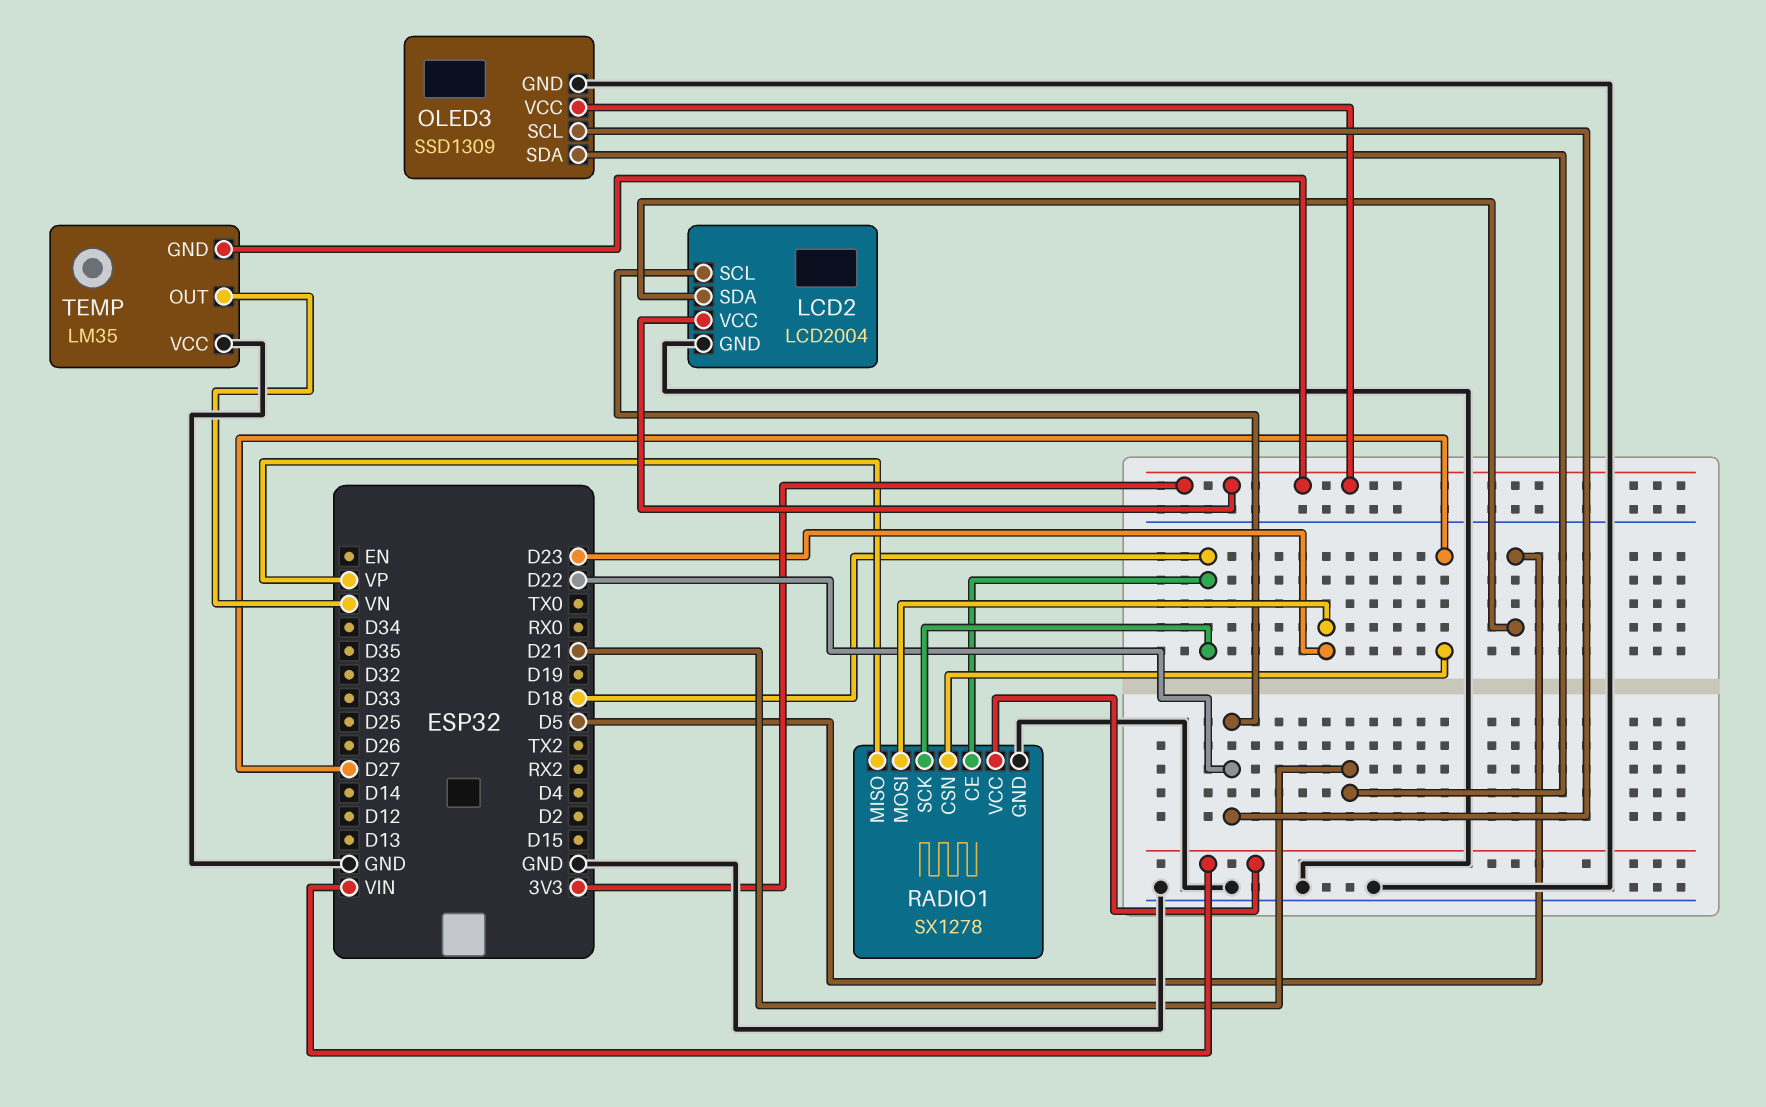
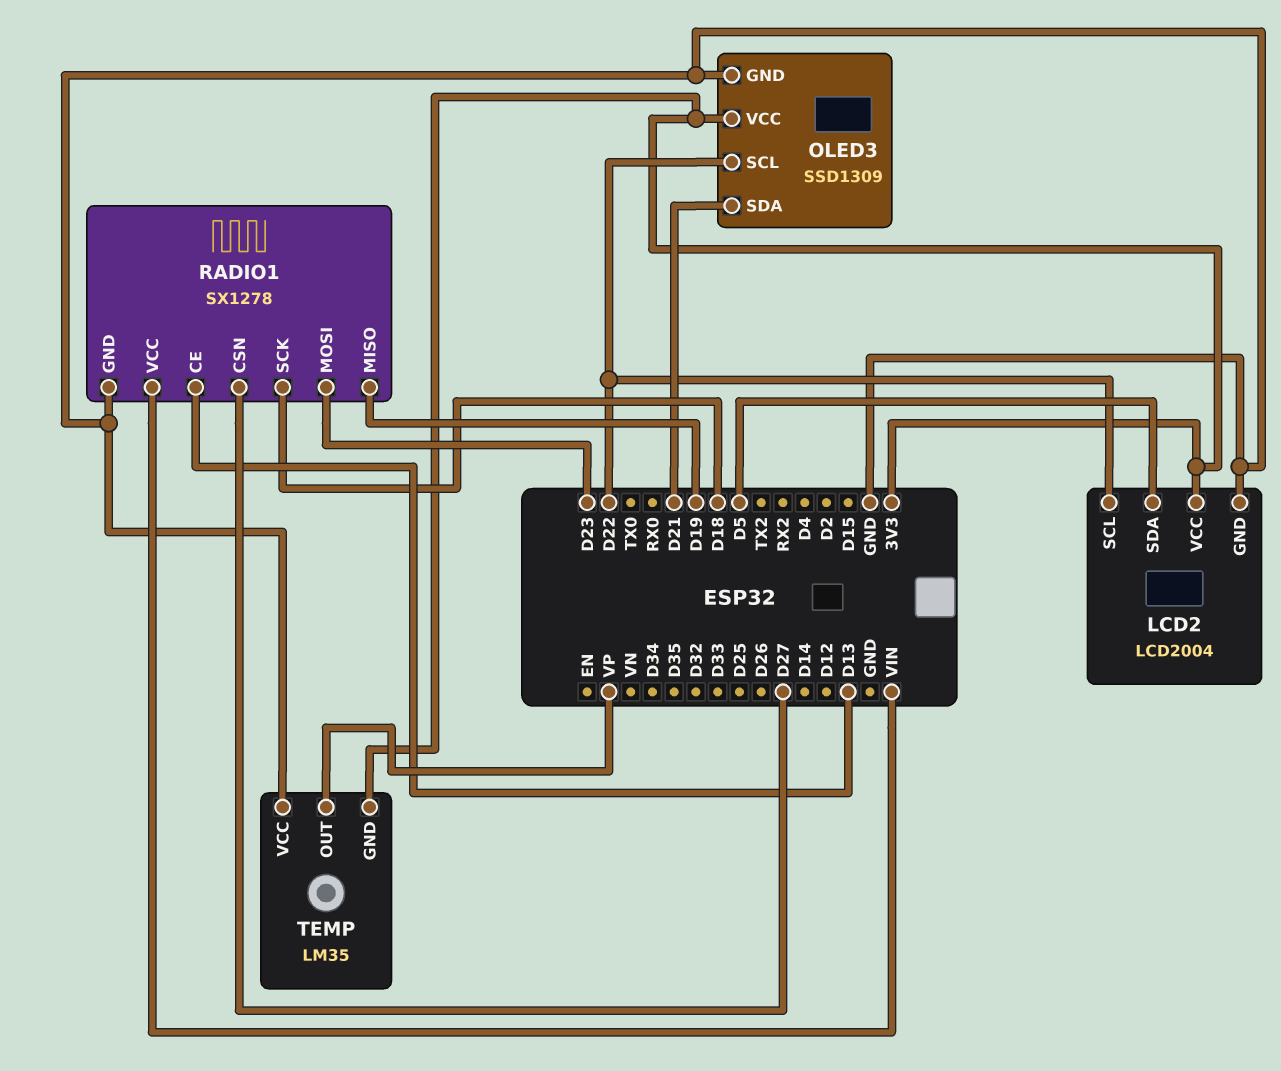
RADIO1 pin CE: D18 -> D13
RADIO1 pin MISO: VP -> D19
TEMP pin OUT: VN -> VP

